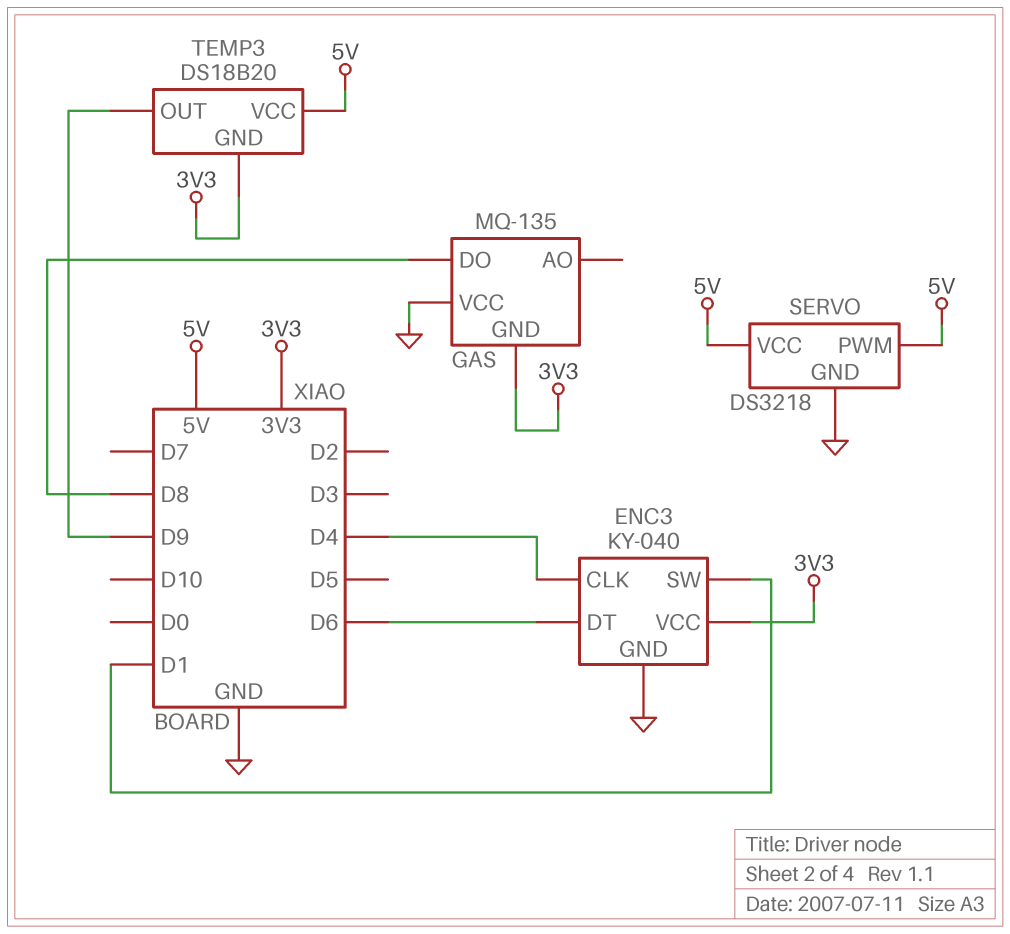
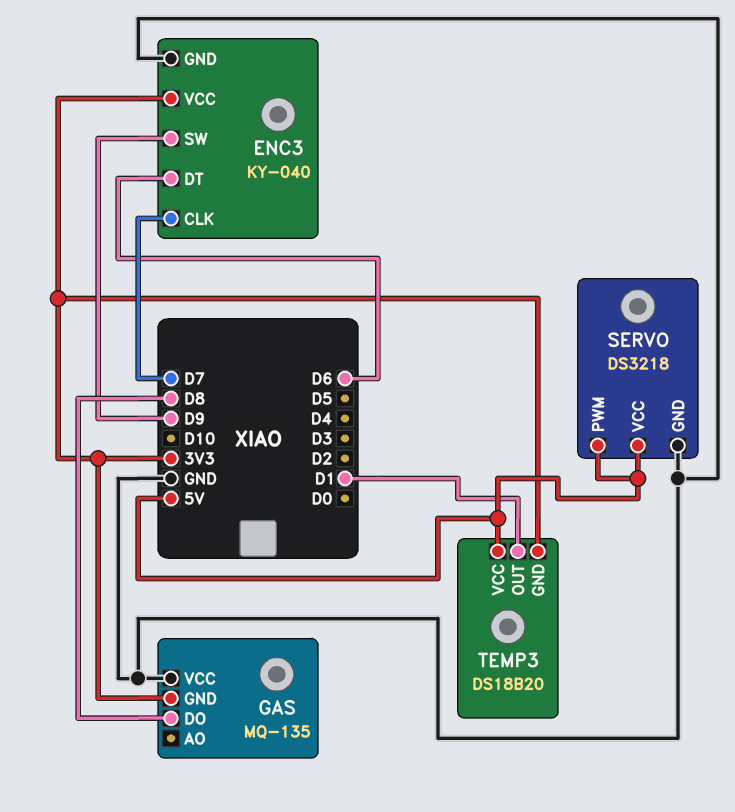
ENC3 pin CLK: D4 -> D7
ENC3 pin SW: D1 -> D9
TEMP3 pin OUT: D9 -> D1

